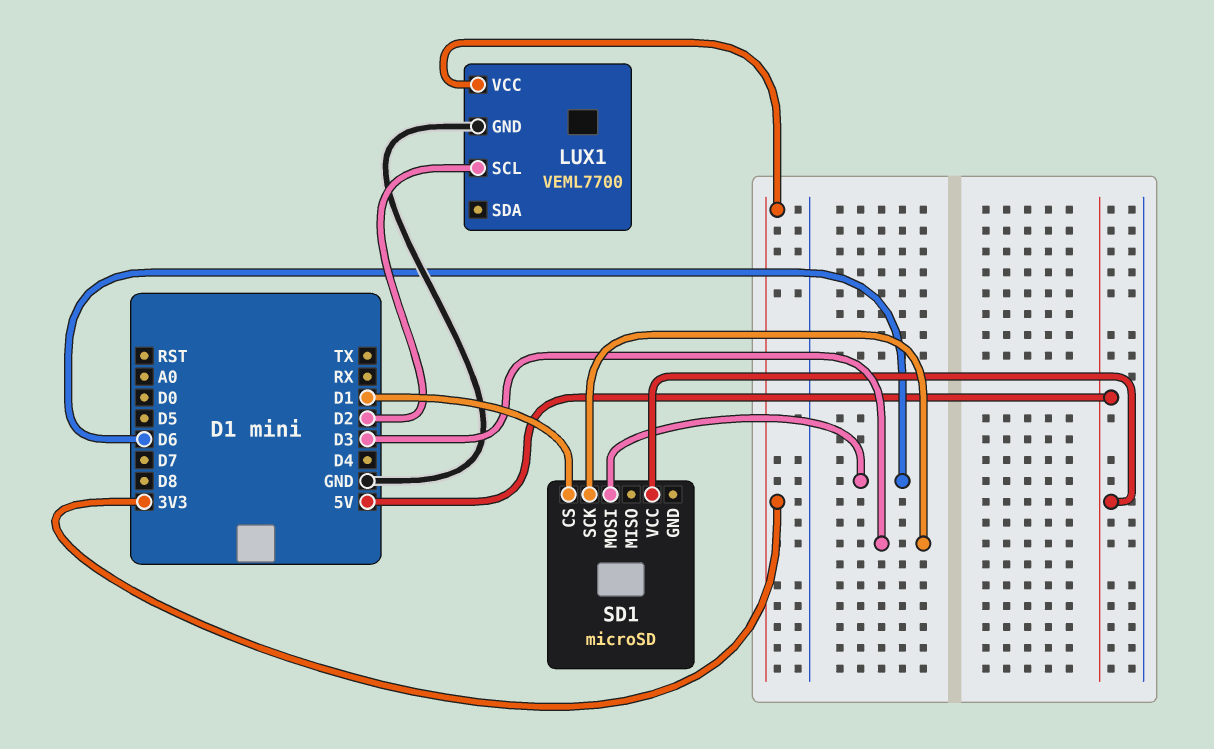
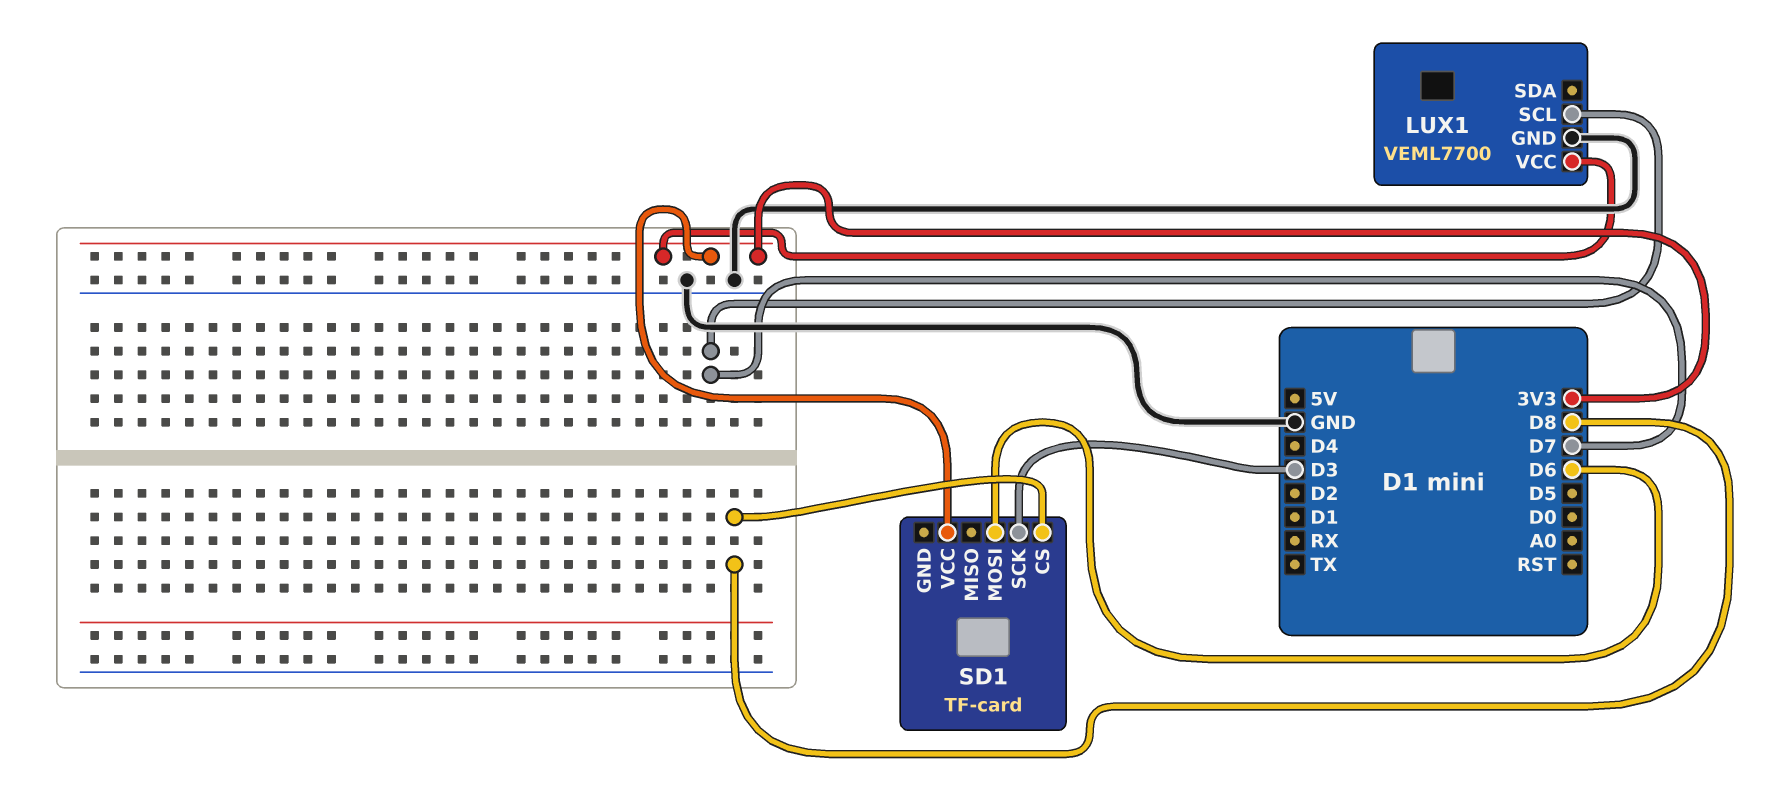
LUX1 pin SCL: D2 -> D7
SD1: microSD -> TF-card
SD1 pin CS: D1 -> D8
SD1 pin VCC: 5V -> 3V3

